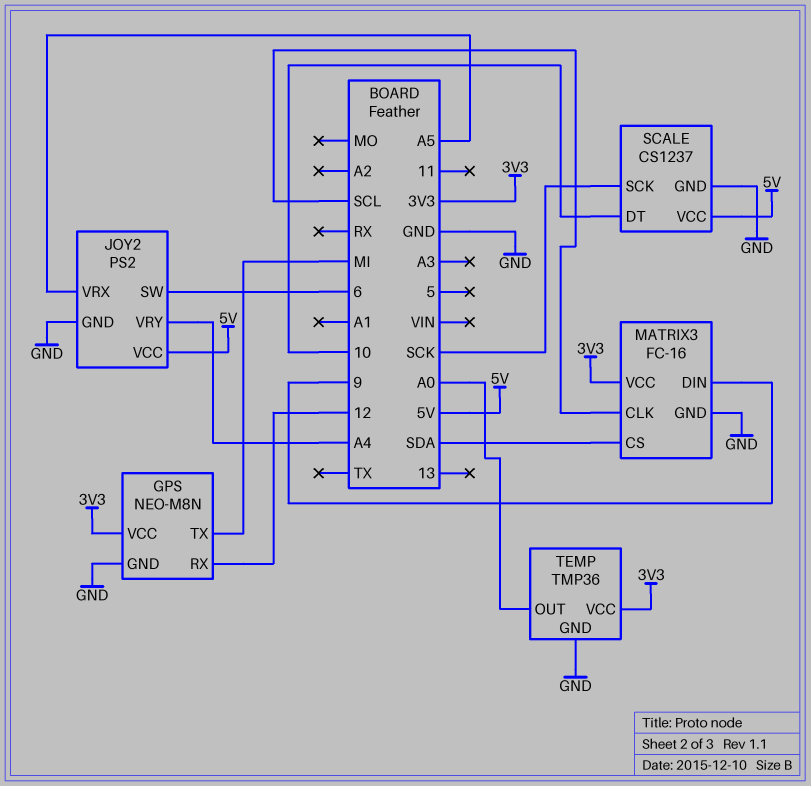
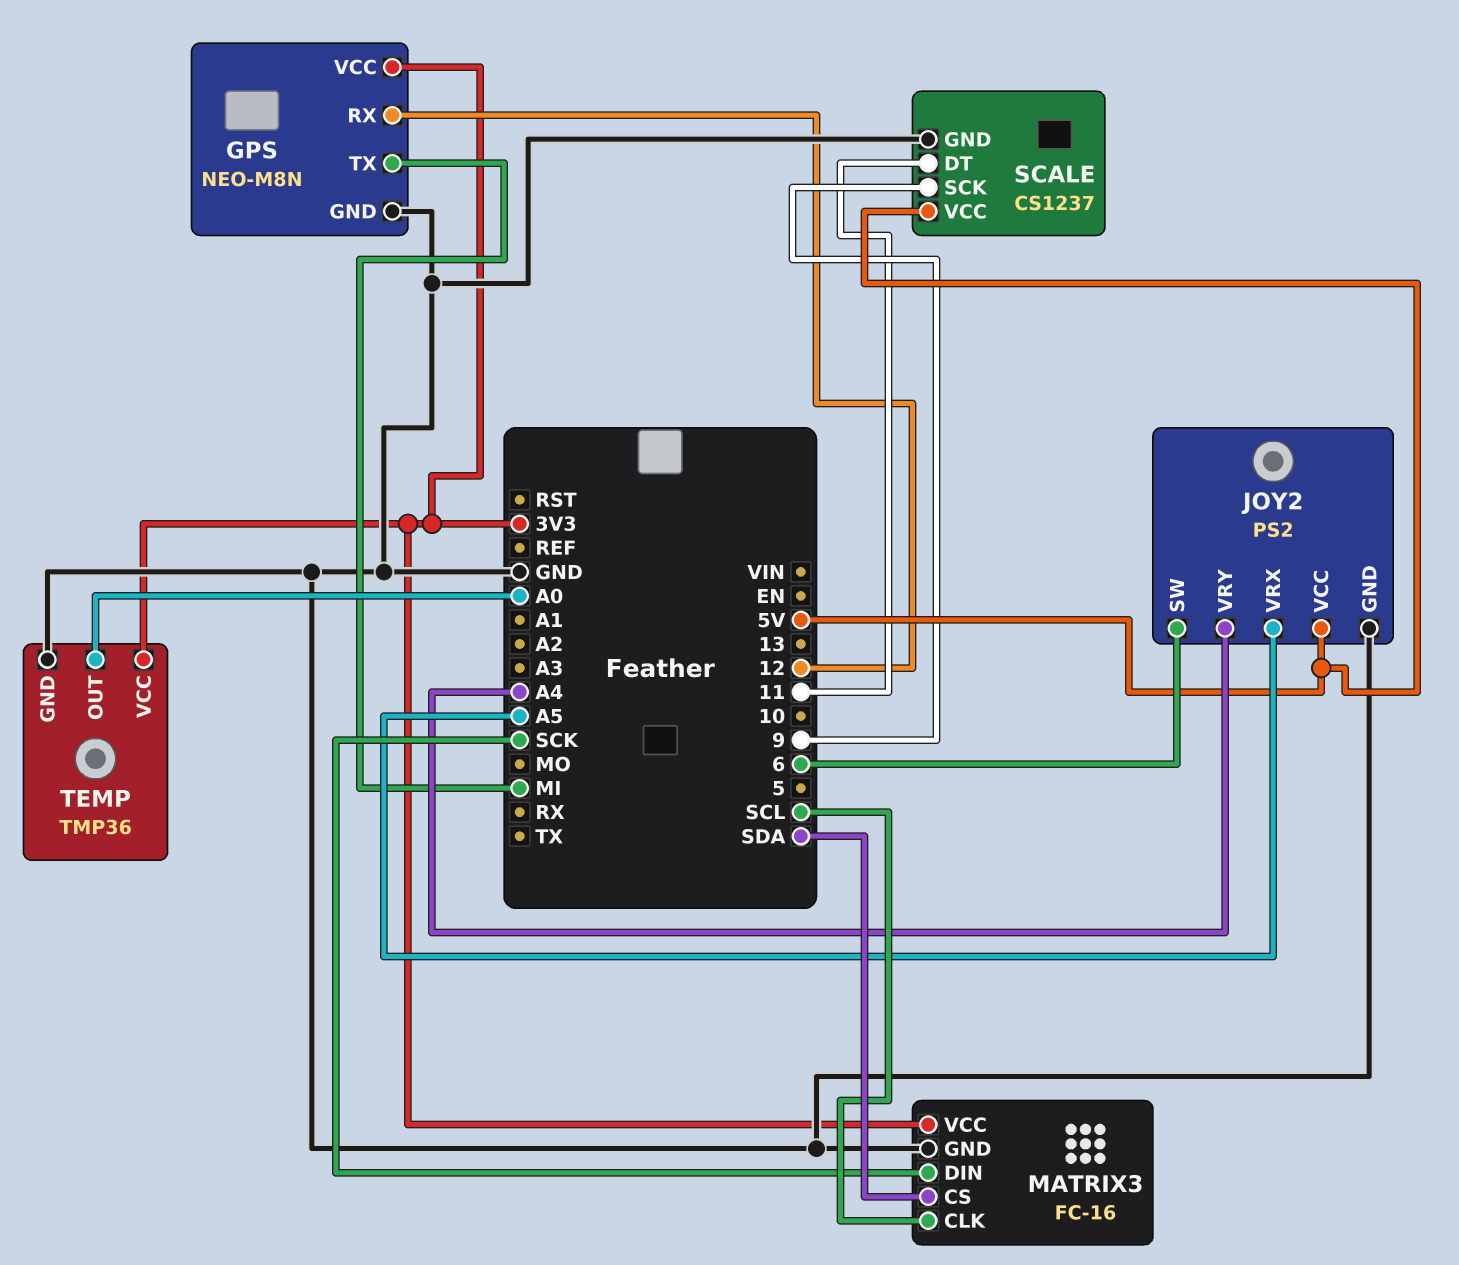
MATRIX3 pin DIN: 9 -> SCK
SCALE pin DT: 10 -> 11
SCALE pin SCK: SCK -> 9

